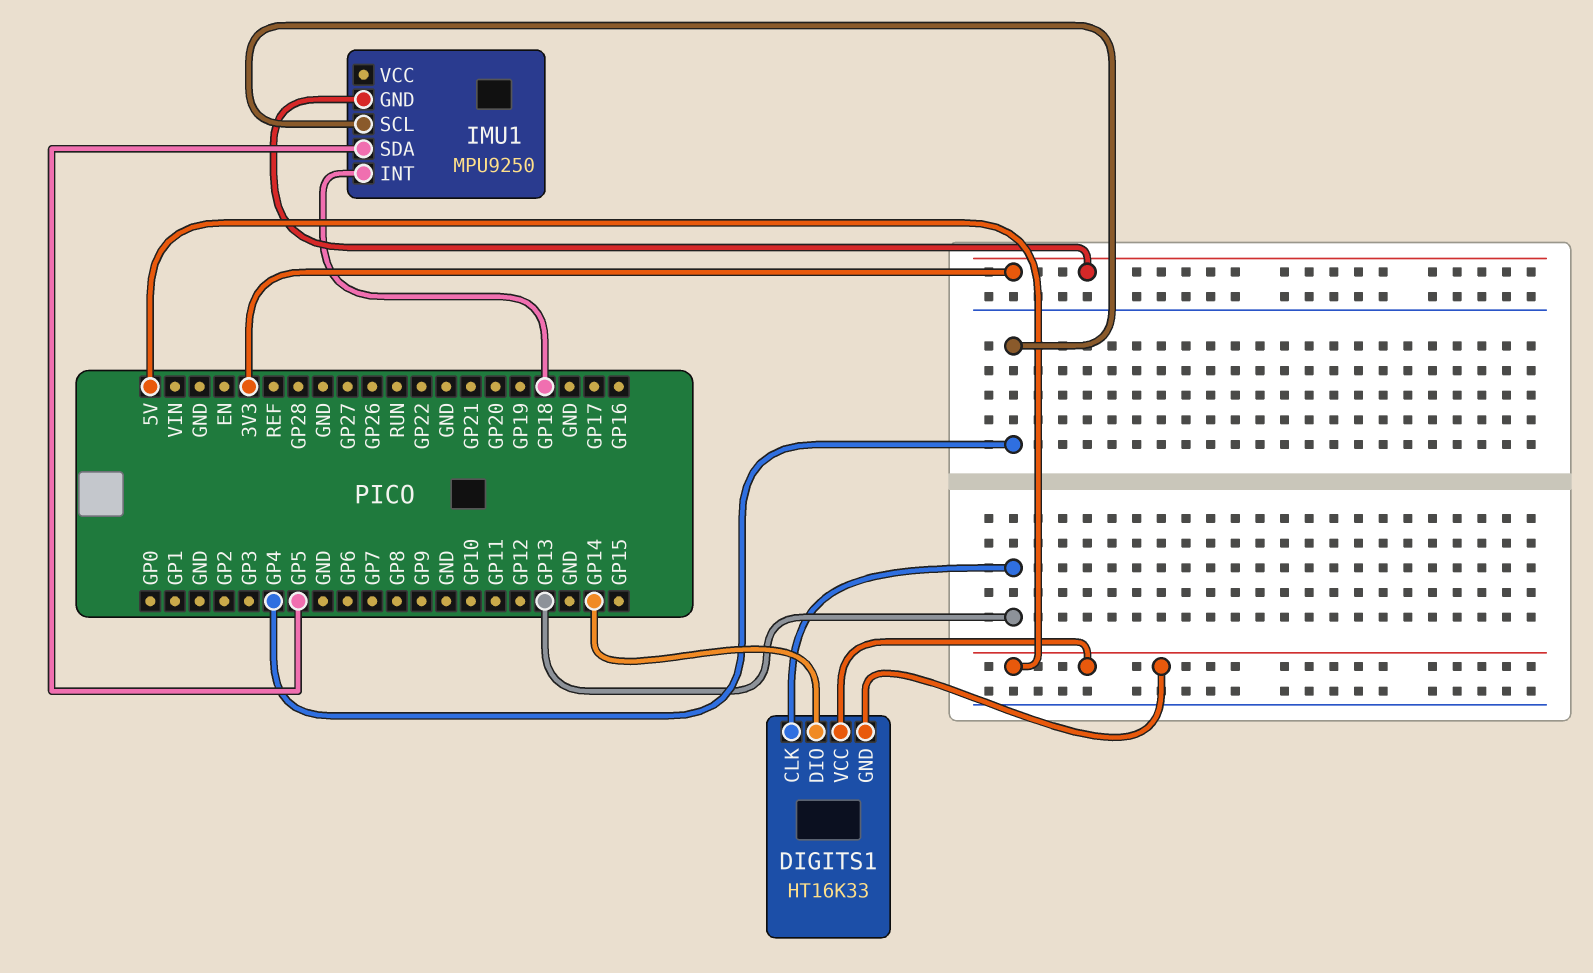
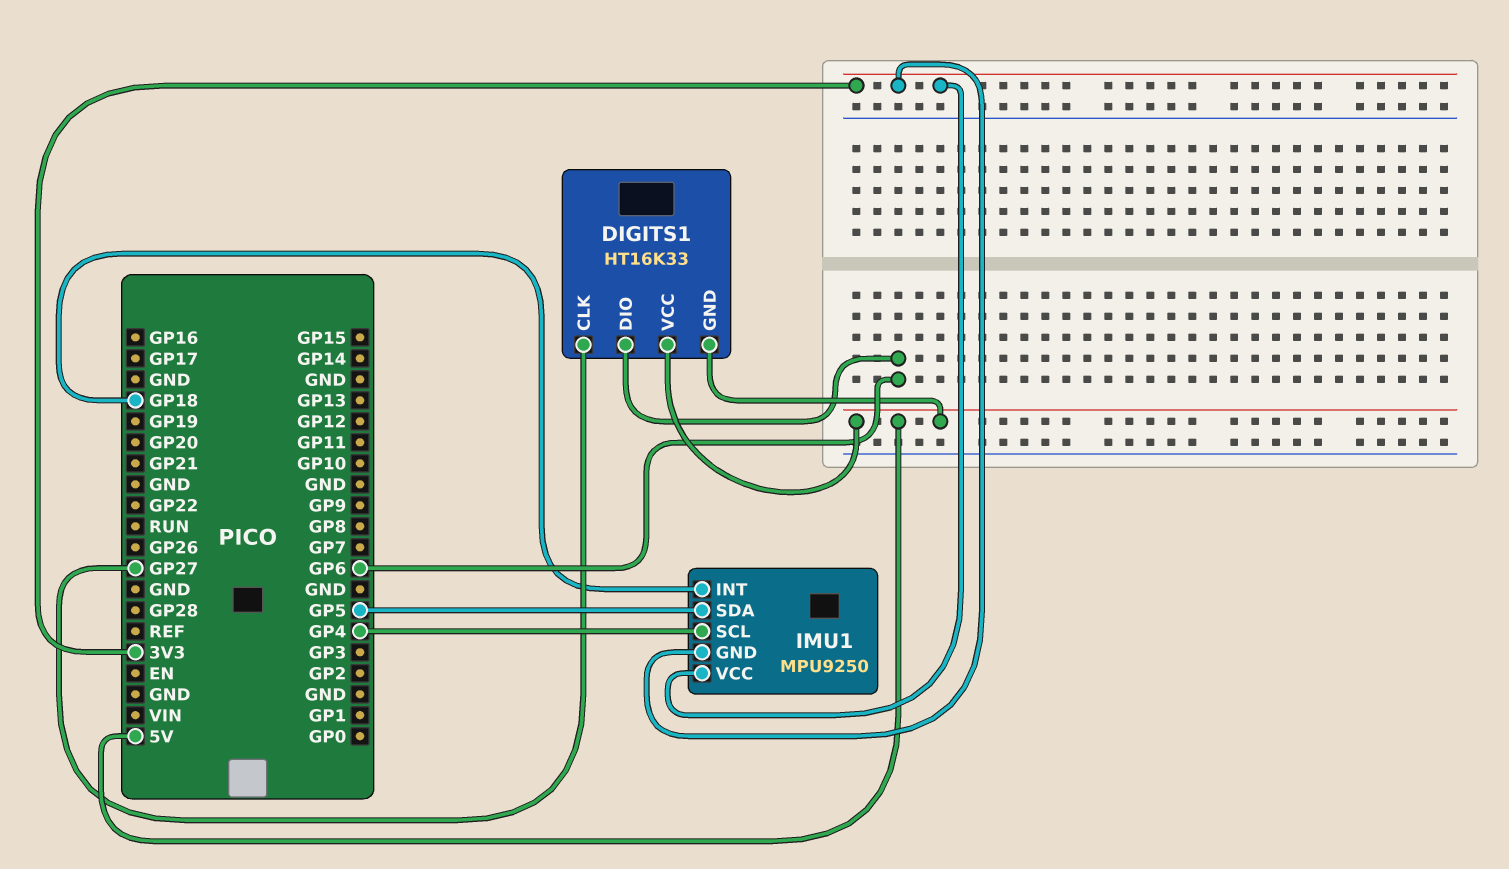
DIGITS1 pin CLK: GP13 -> GP27
DIGITS1 pin DIO: GP14 -> GP6
IMU1 pin VCC: none -> 3V3

